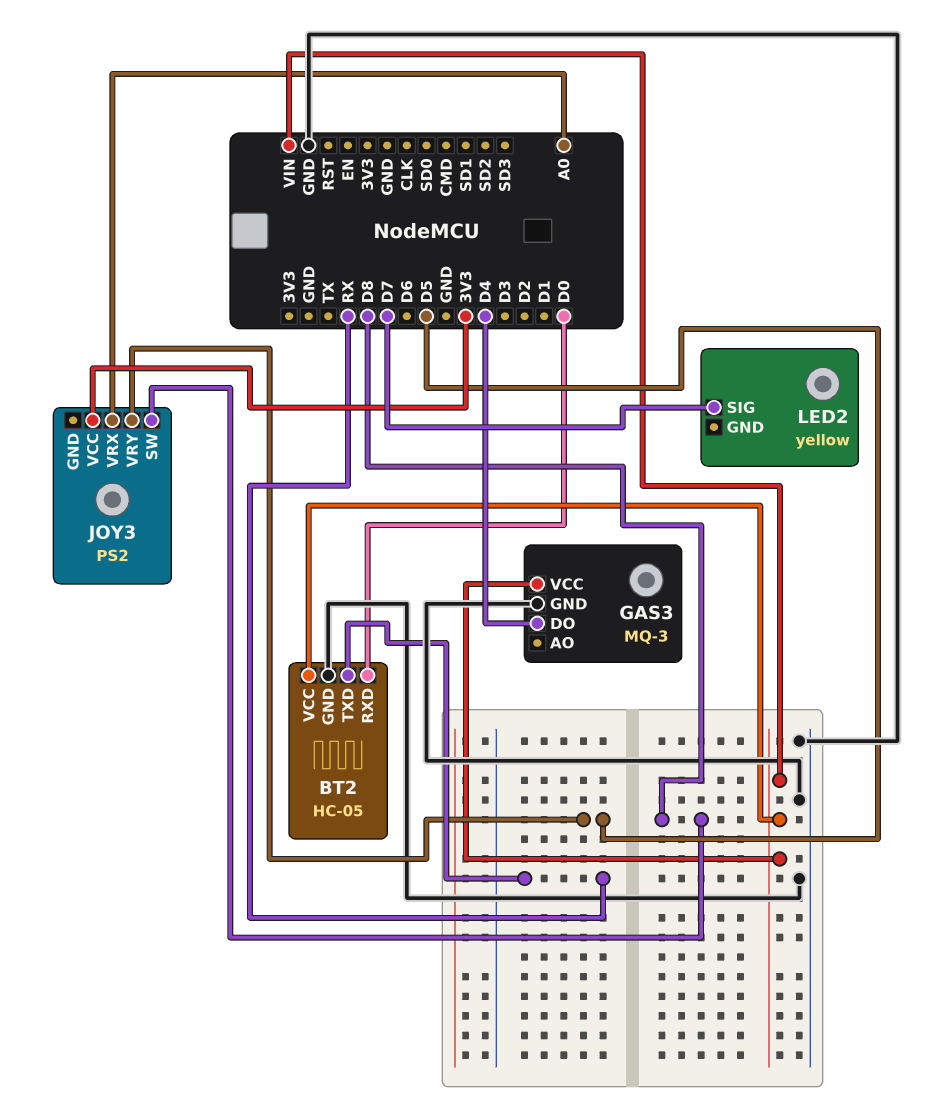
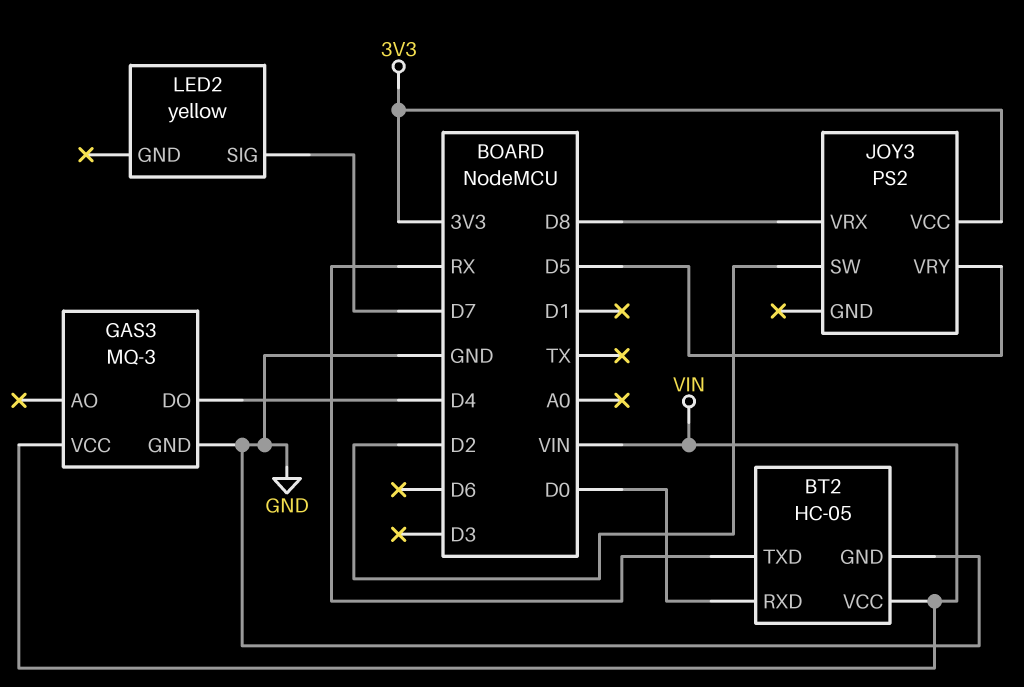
JOY3 pin SW: D8 -> D2
JOY3 pin VRX: A0 -> D8

